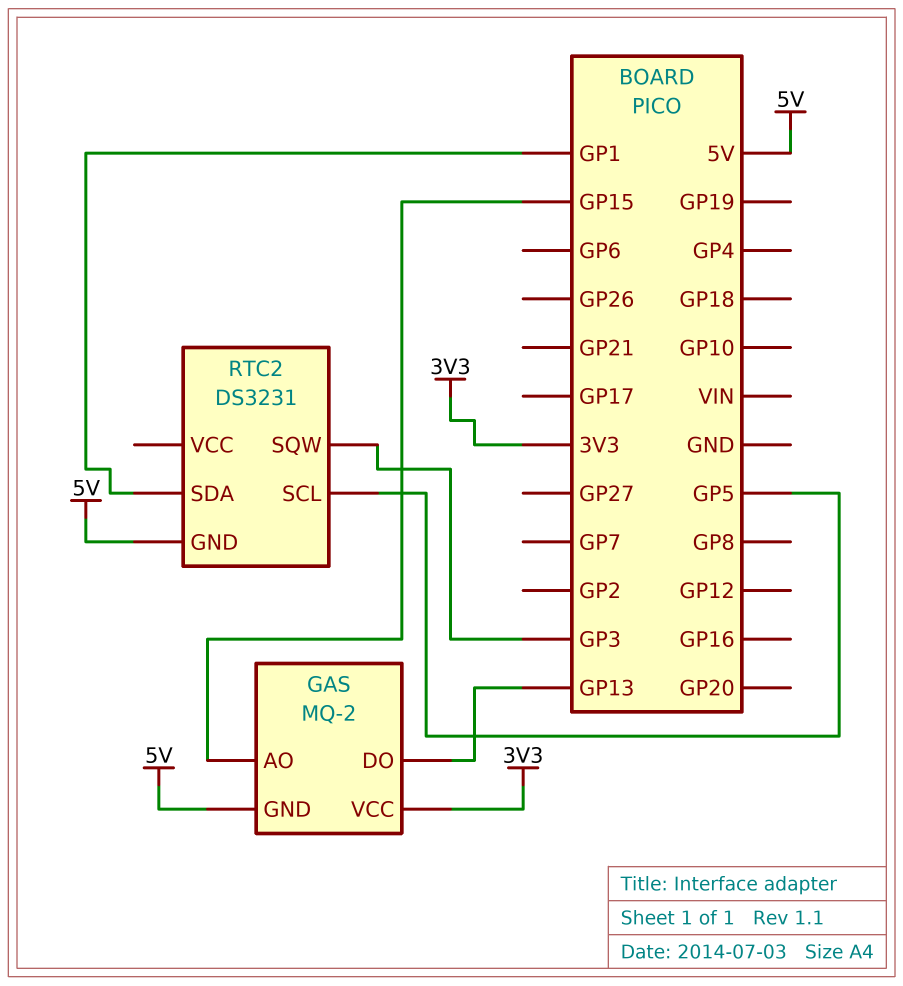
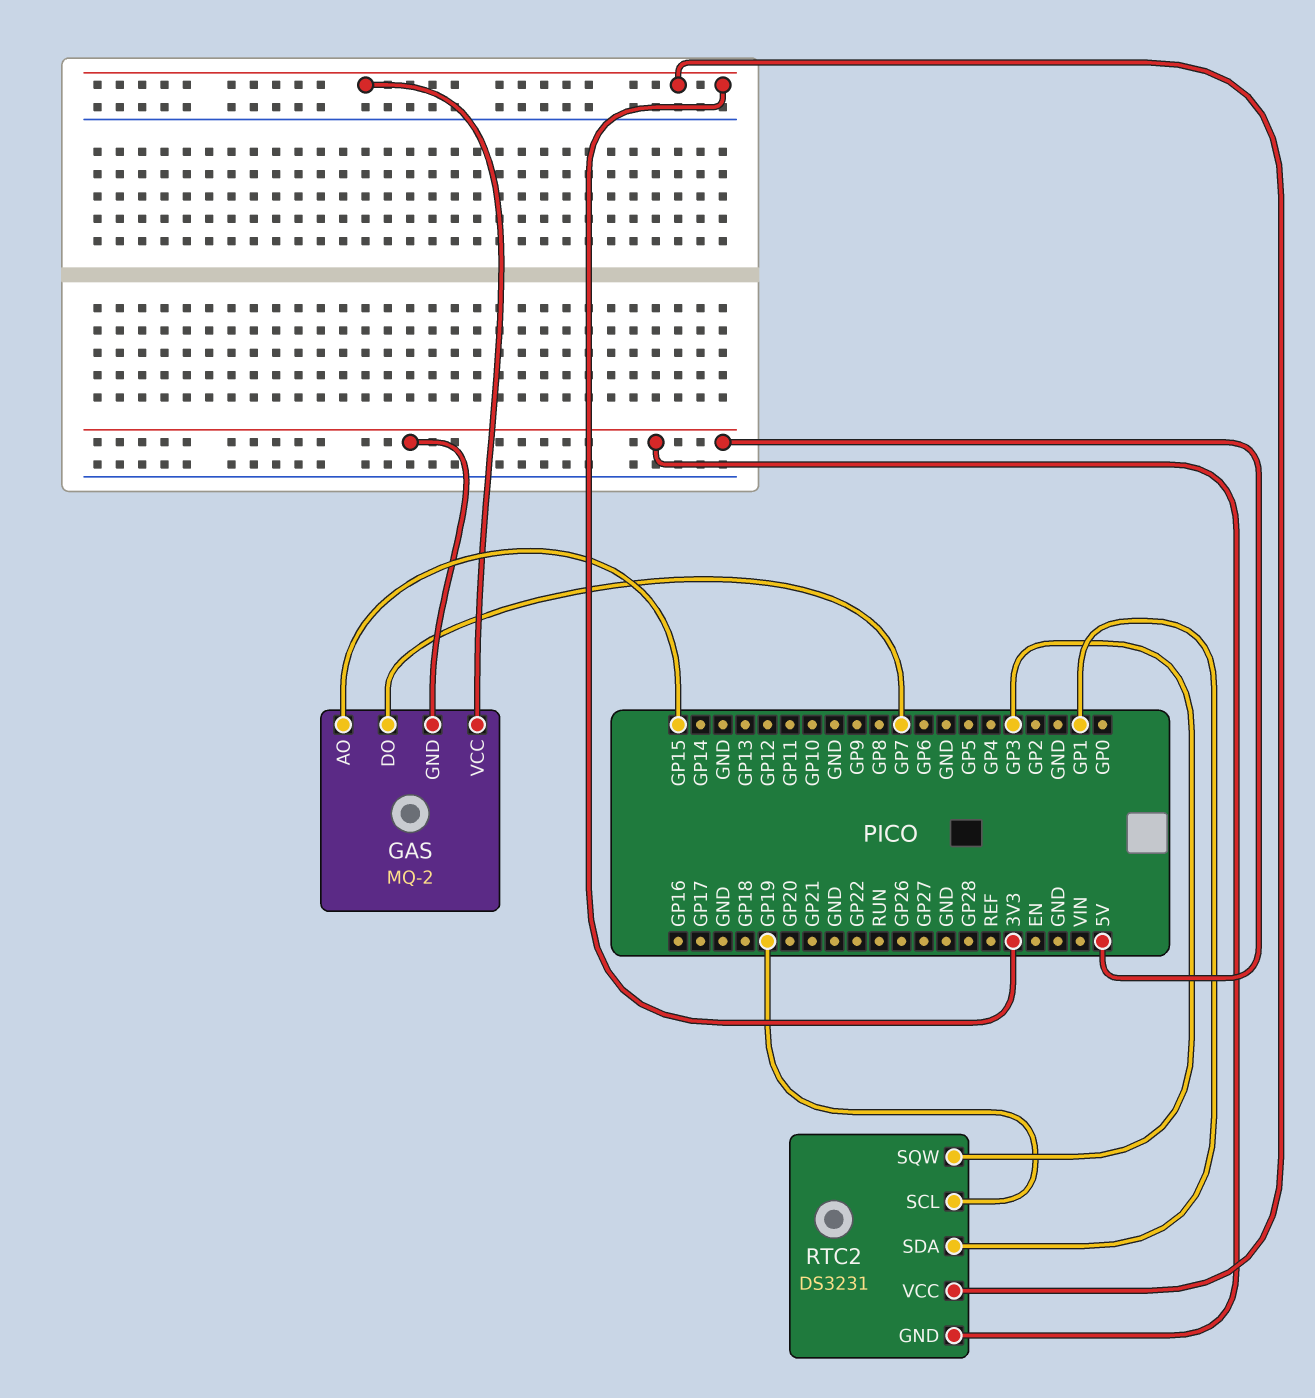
GAS pin DO: GP13 -> GP7
RTC2 pin SCL: GP5 -> GP19
RTC2 pin VCC: none -> 3V3

